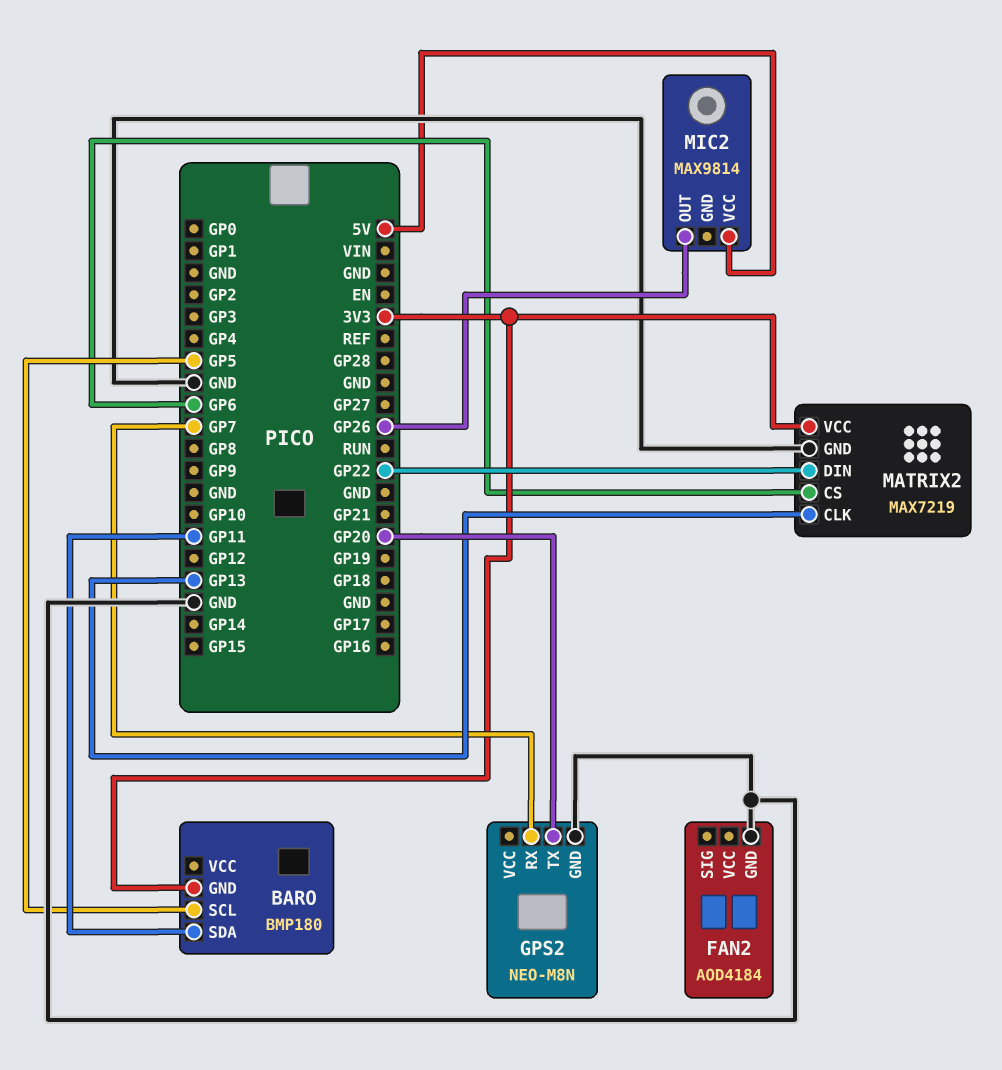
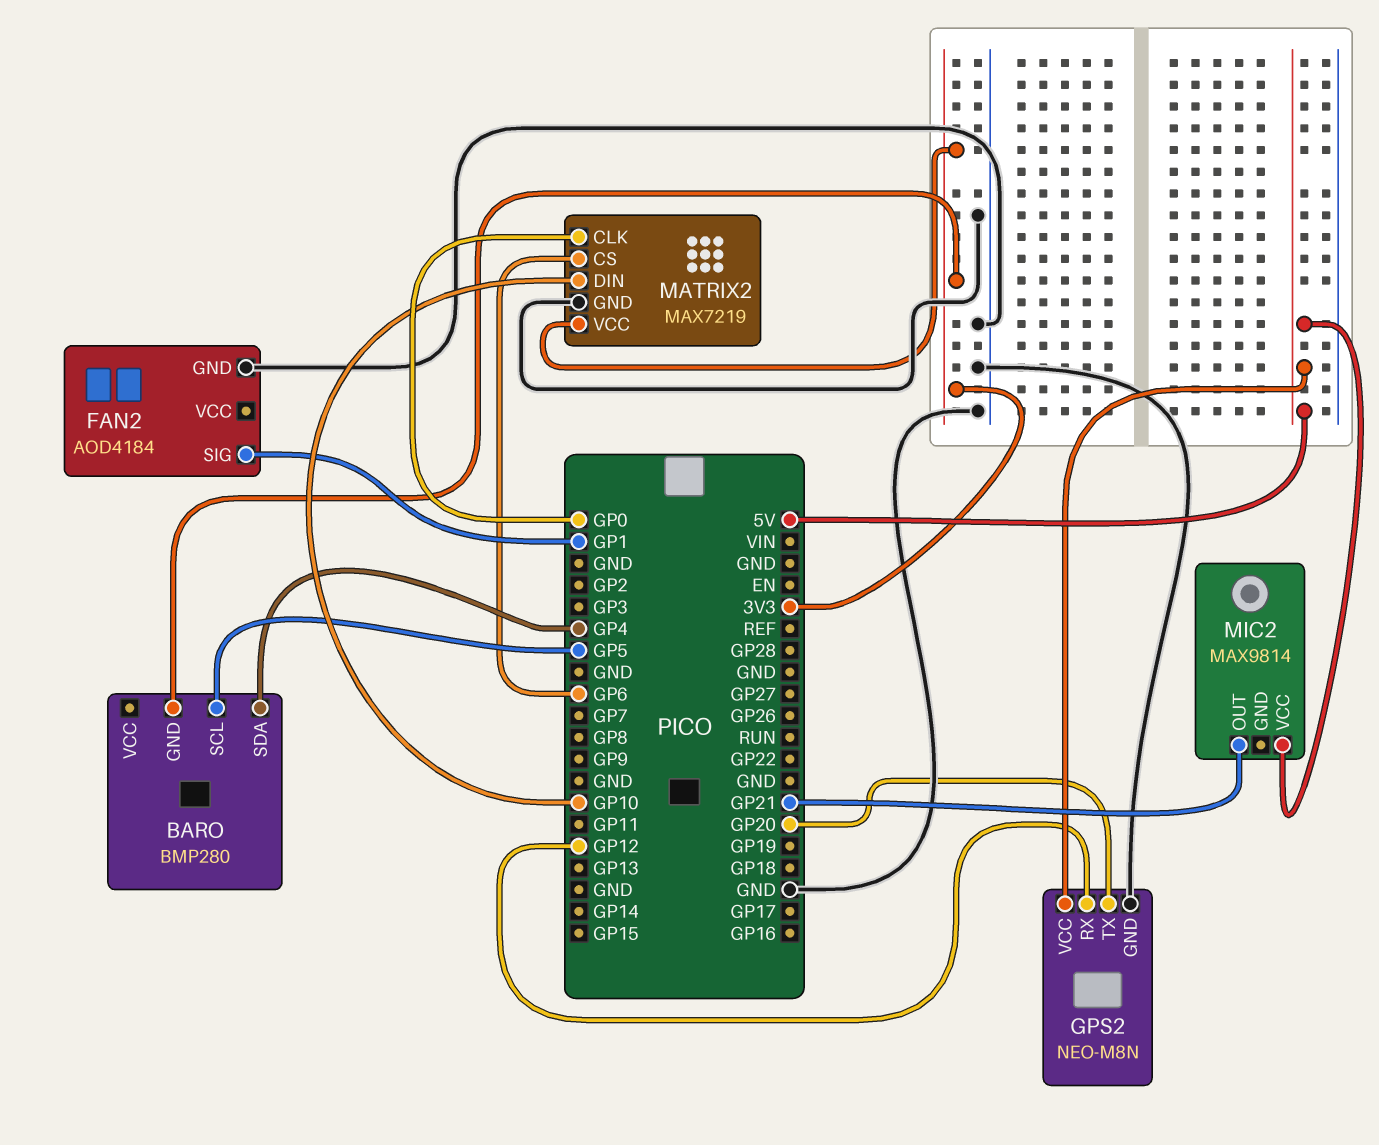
BARO: BMP180 -> BMP280
BARO pin SDA: GP11 -> GP4
FAN2 pin SIG: none -> GP1
GPS2 pin RX: GP7 -> GP12
GPS2 pin VCC: none -> 5V
MATRIX2 pin CLK: GP13 -> GP0
MATRIX2 pin DIN: GP22 -> GP10
MIC2 pin OUT: GP26 -> GP21

